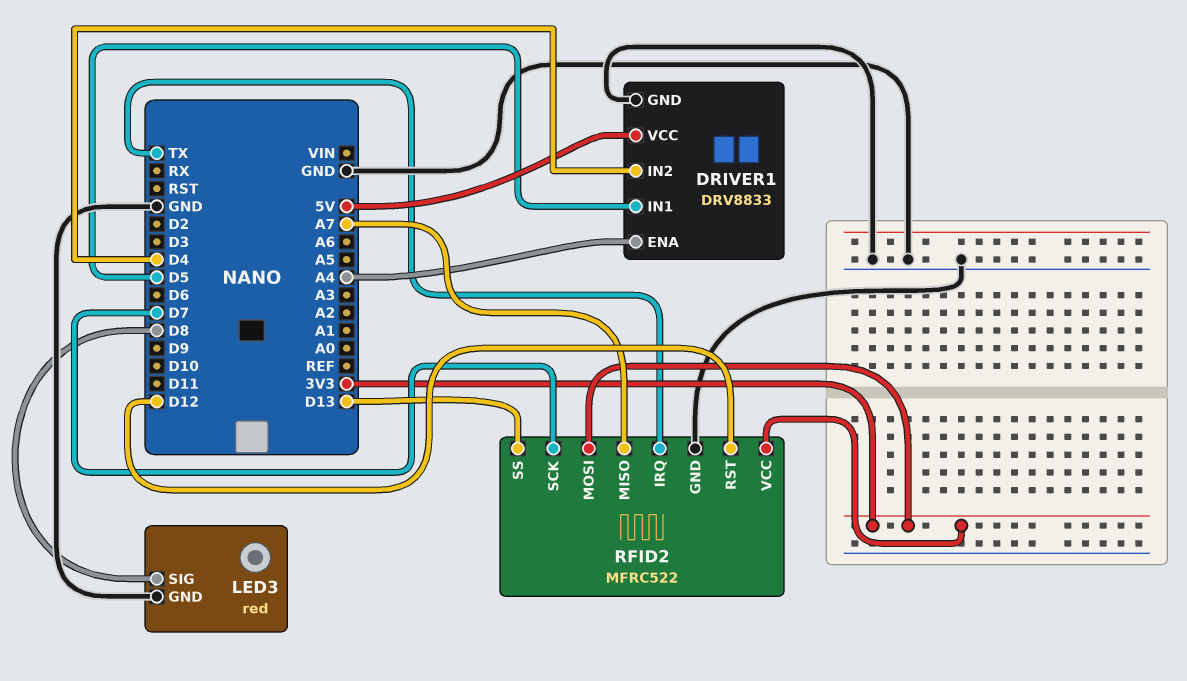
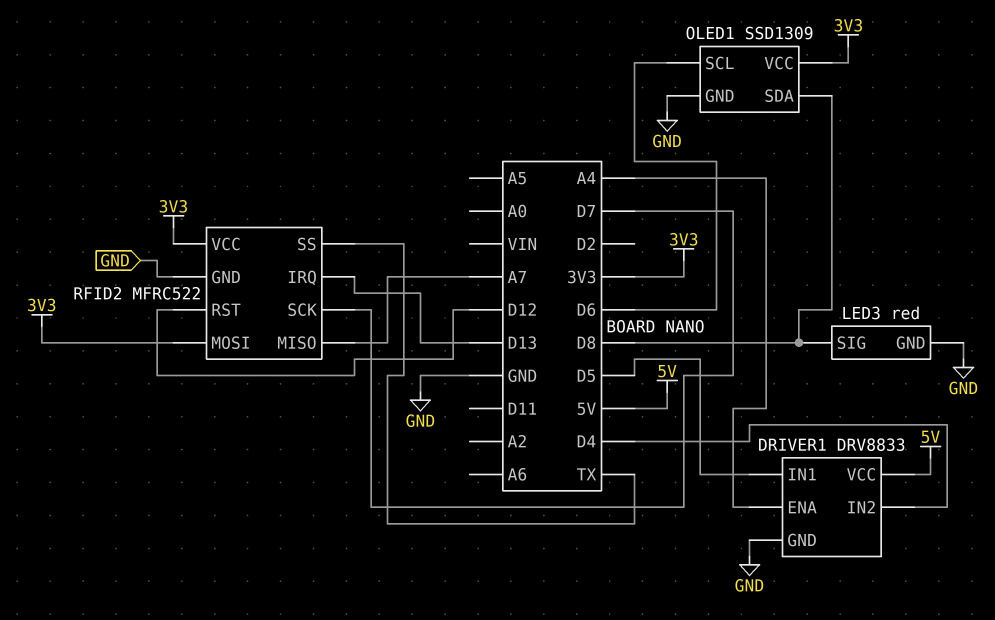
OLED1: none -> SSD1309
OLED1 pin GND: none -> GND
OLED1 pin SCL: none -> D6
OLED1 pin SDA: none -> D8
OLED1 pin VCC: none -> 3V3
RFID2 pin IRQ: TX -> D13
RFID2 pin SS: D13 -> TX

